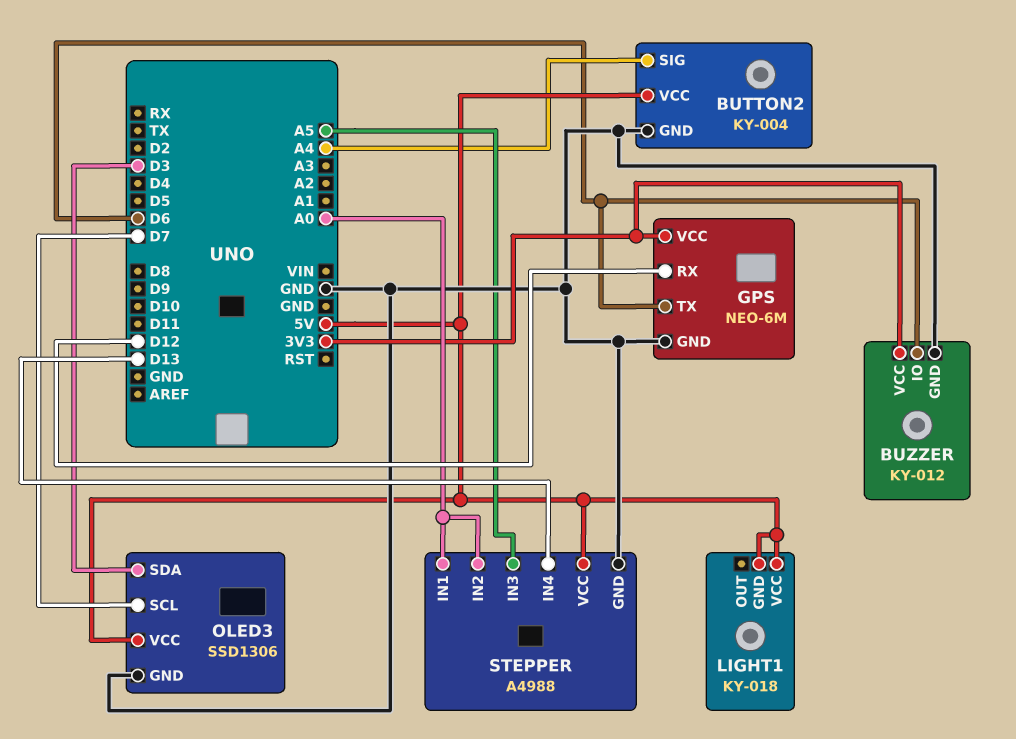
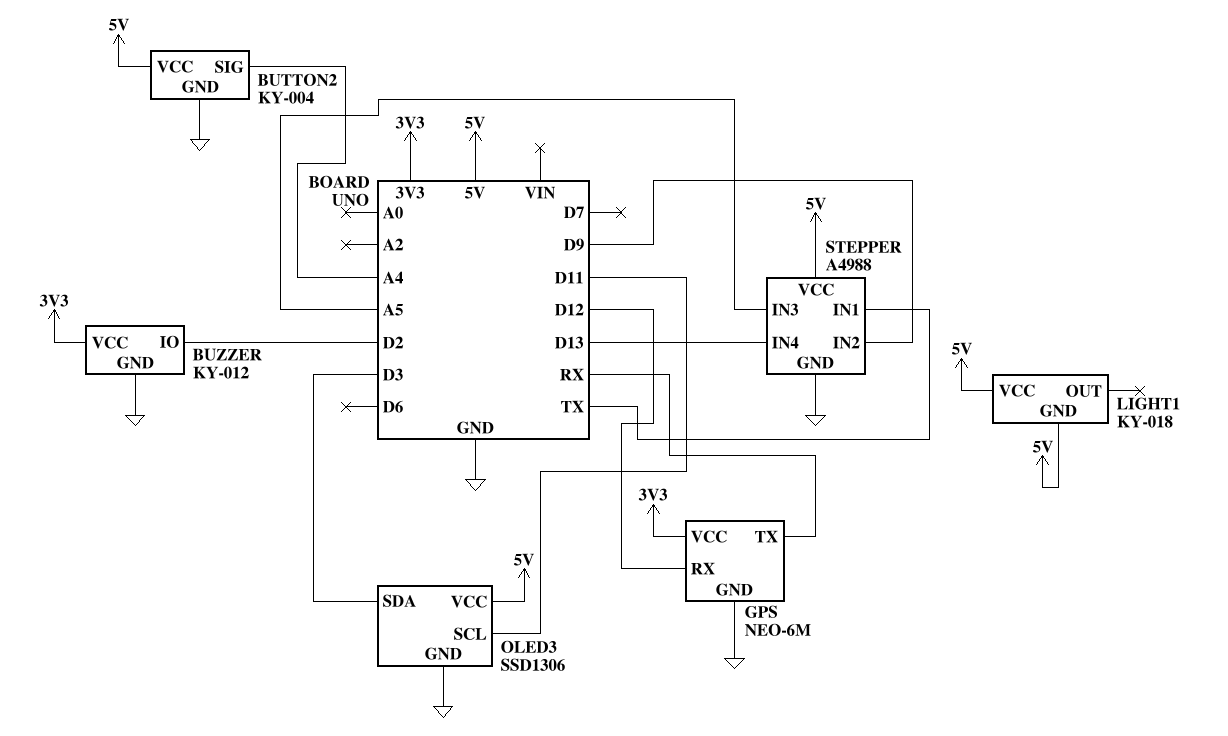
BUZZER pin IO: D6 -> D2
GPS pin TX: D6 -> RX
OLED3 pin SCL: D7 -> D11
STEPPER pin IN1: A0 -> TX
STEPPER pin IN2: A0 -> D9

